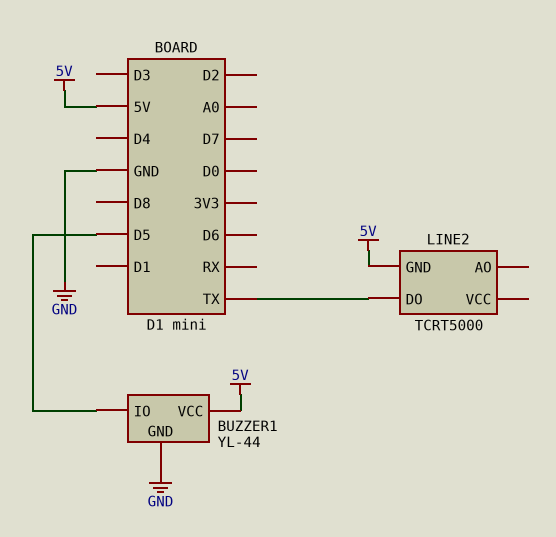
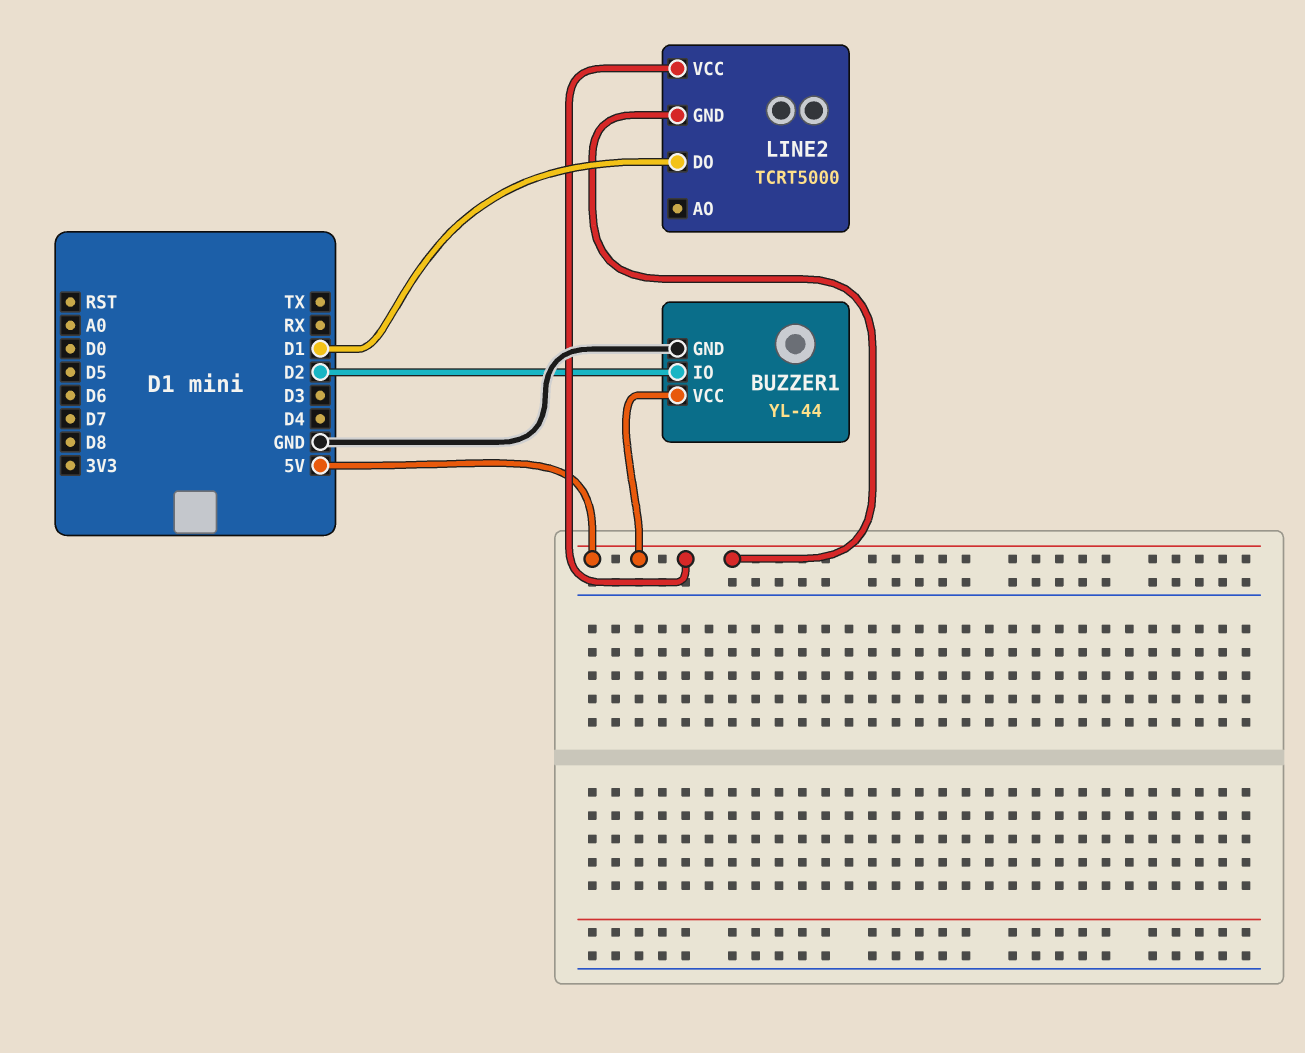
BUZZER1 pin IO: D5 -> D2
LINE2 pin DO: TX -> D1
LINE2 pin VCC: none -> 5V

